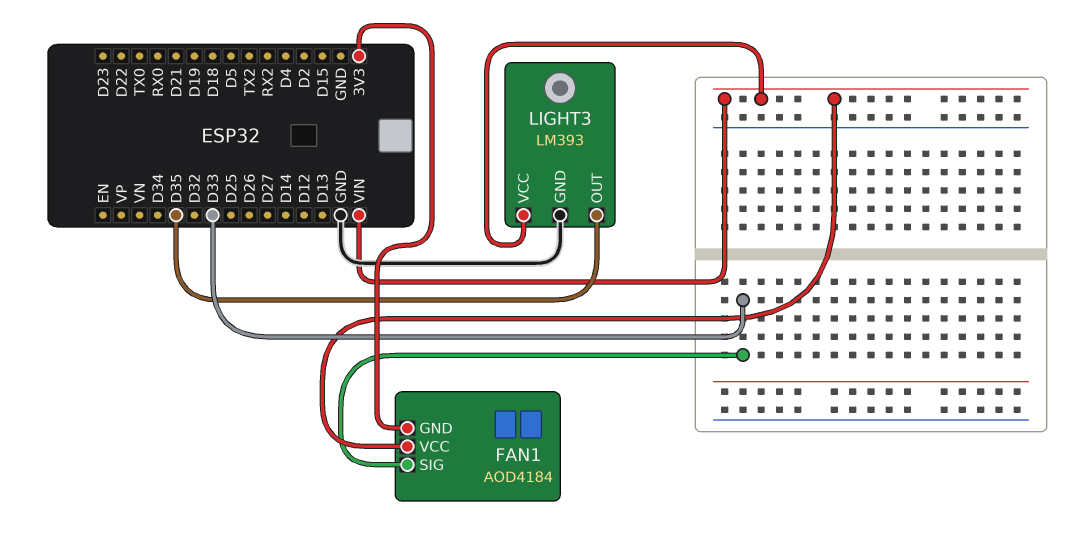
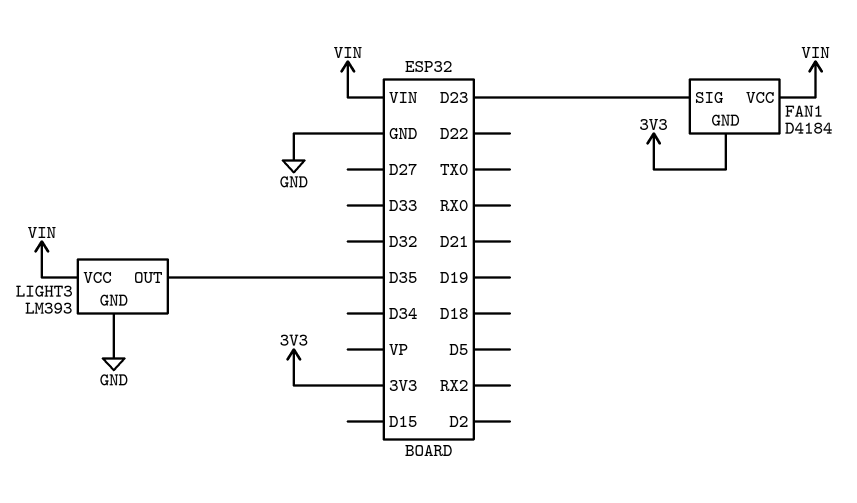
FAN1: AOD4184 -> D4184
FAN1 pin SIG: D33 -> D23

